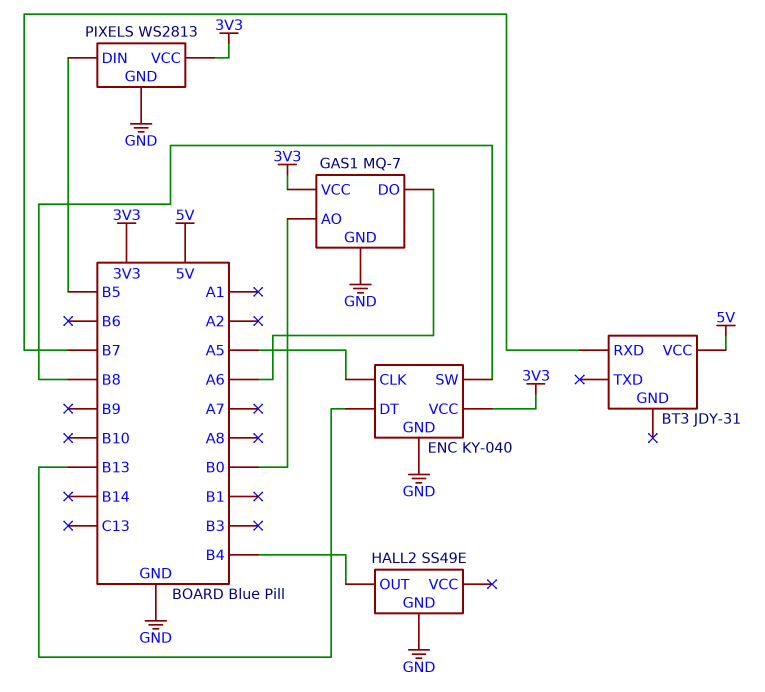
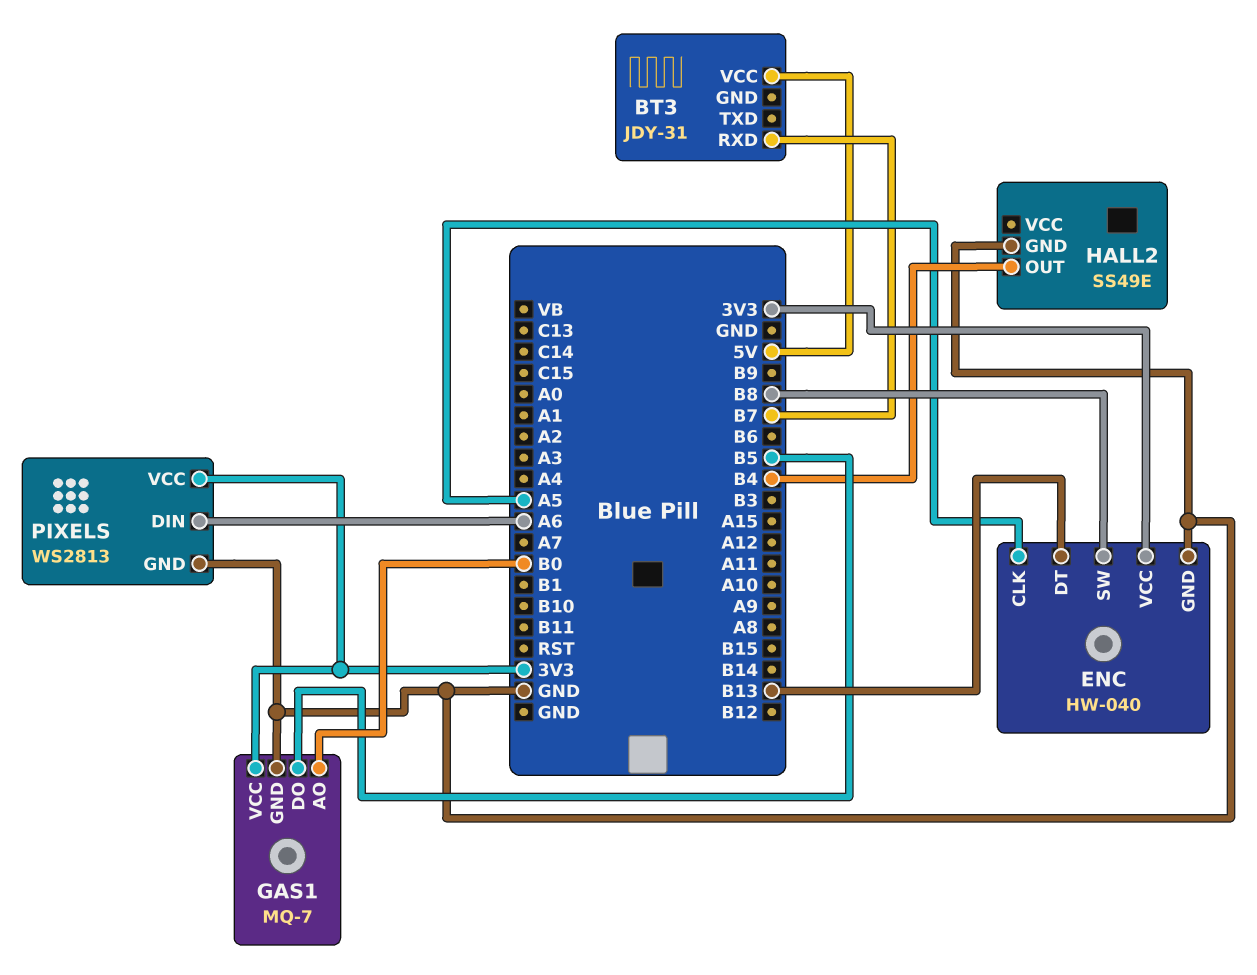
ENC: KY-040 -> HW-040
GAS1 pin DO: A6 -> B5
PIXELS pin DIN: B5 -> A6

